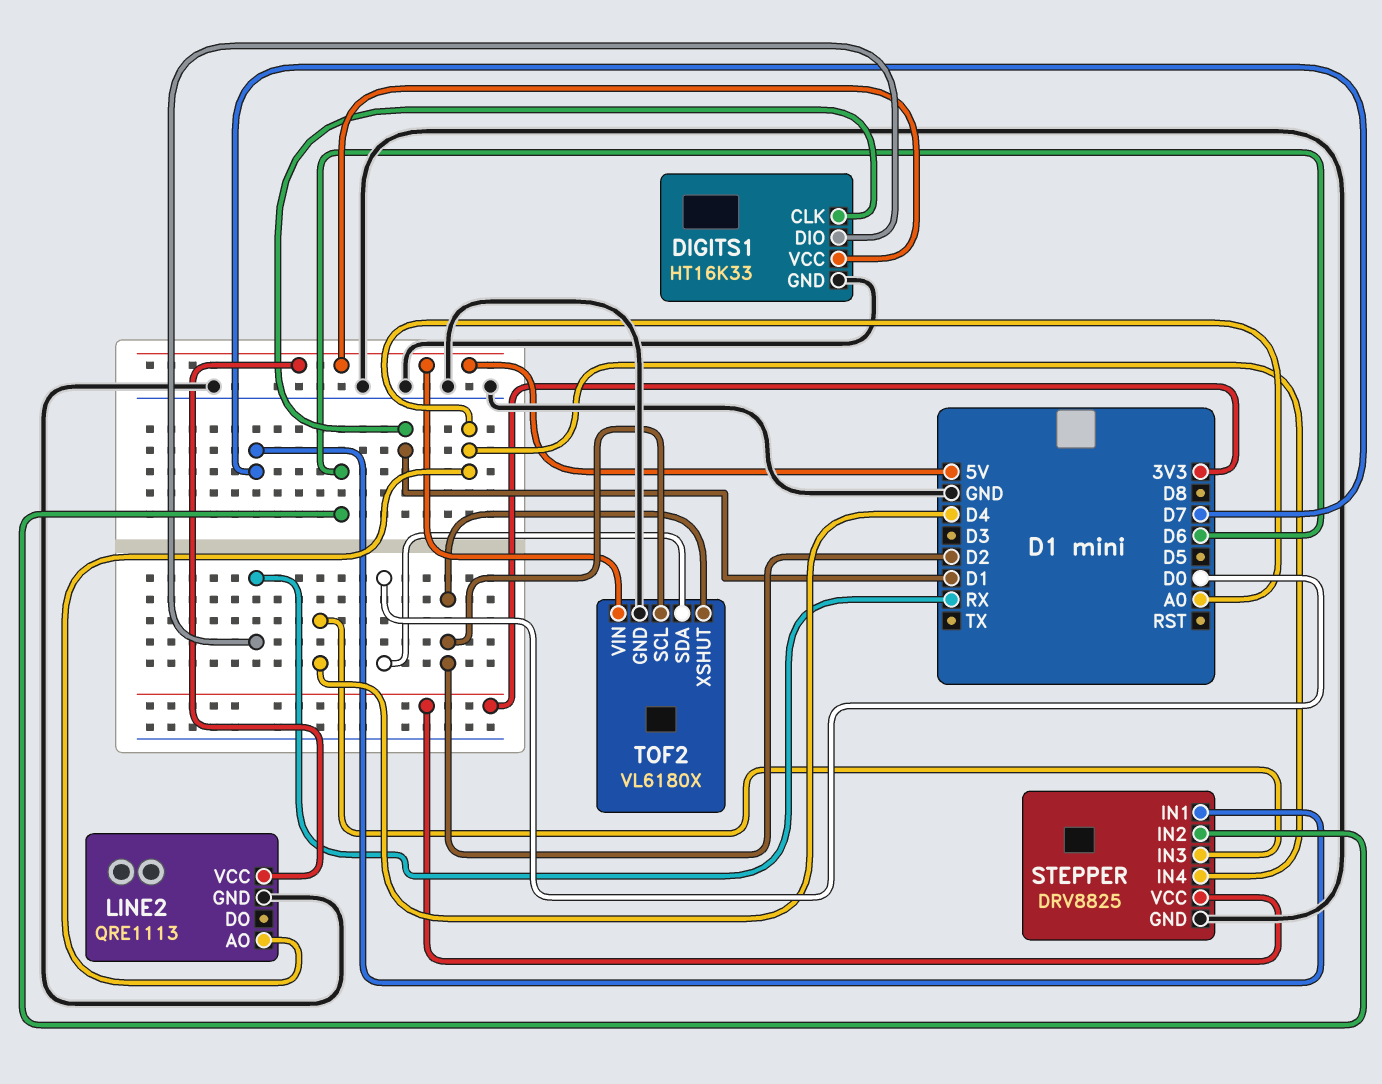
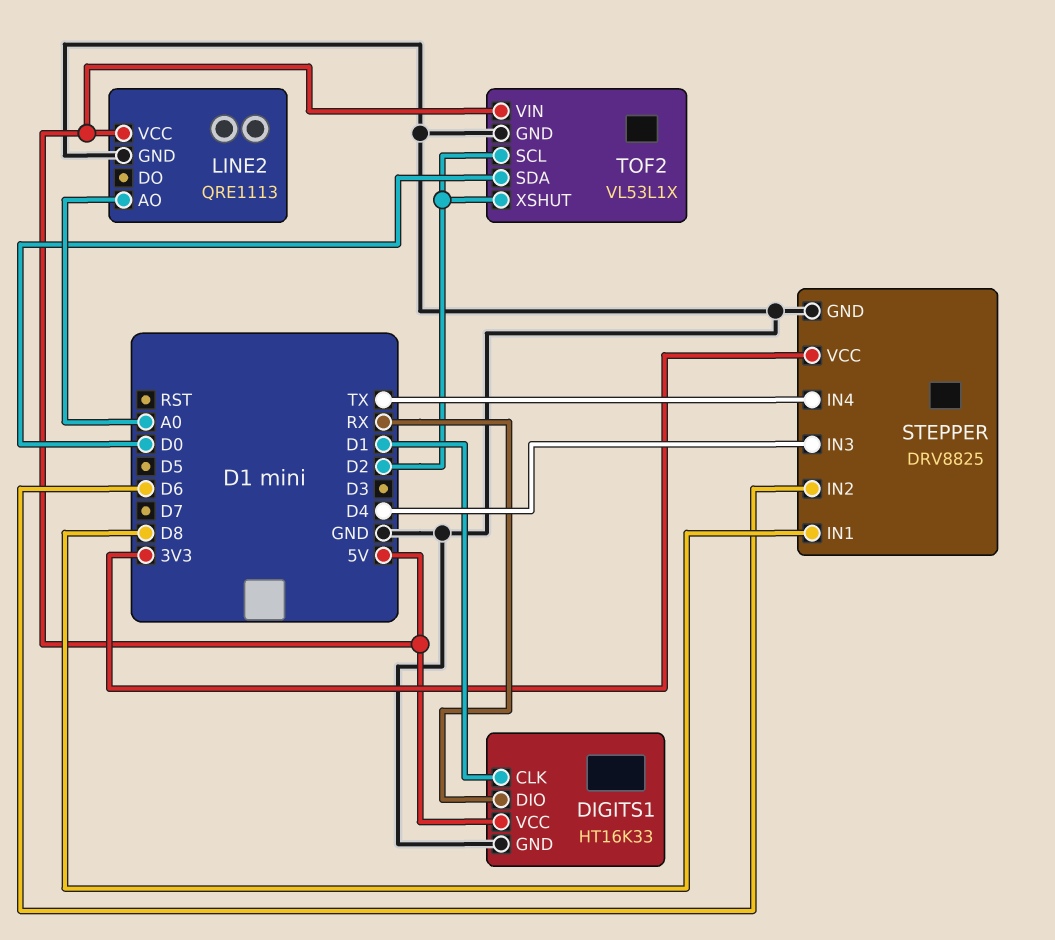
STEPPER pin IN1: D7 -> D8
STEPPER pin IN4: A0 -> TX
TOF2: VL6180X -> VL53L1X

